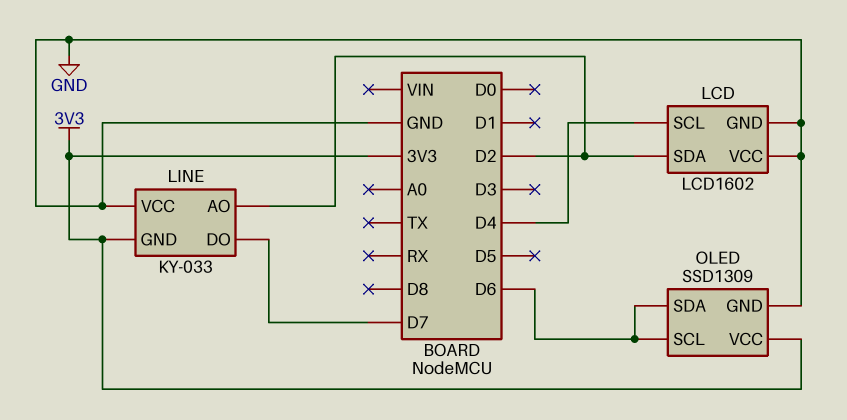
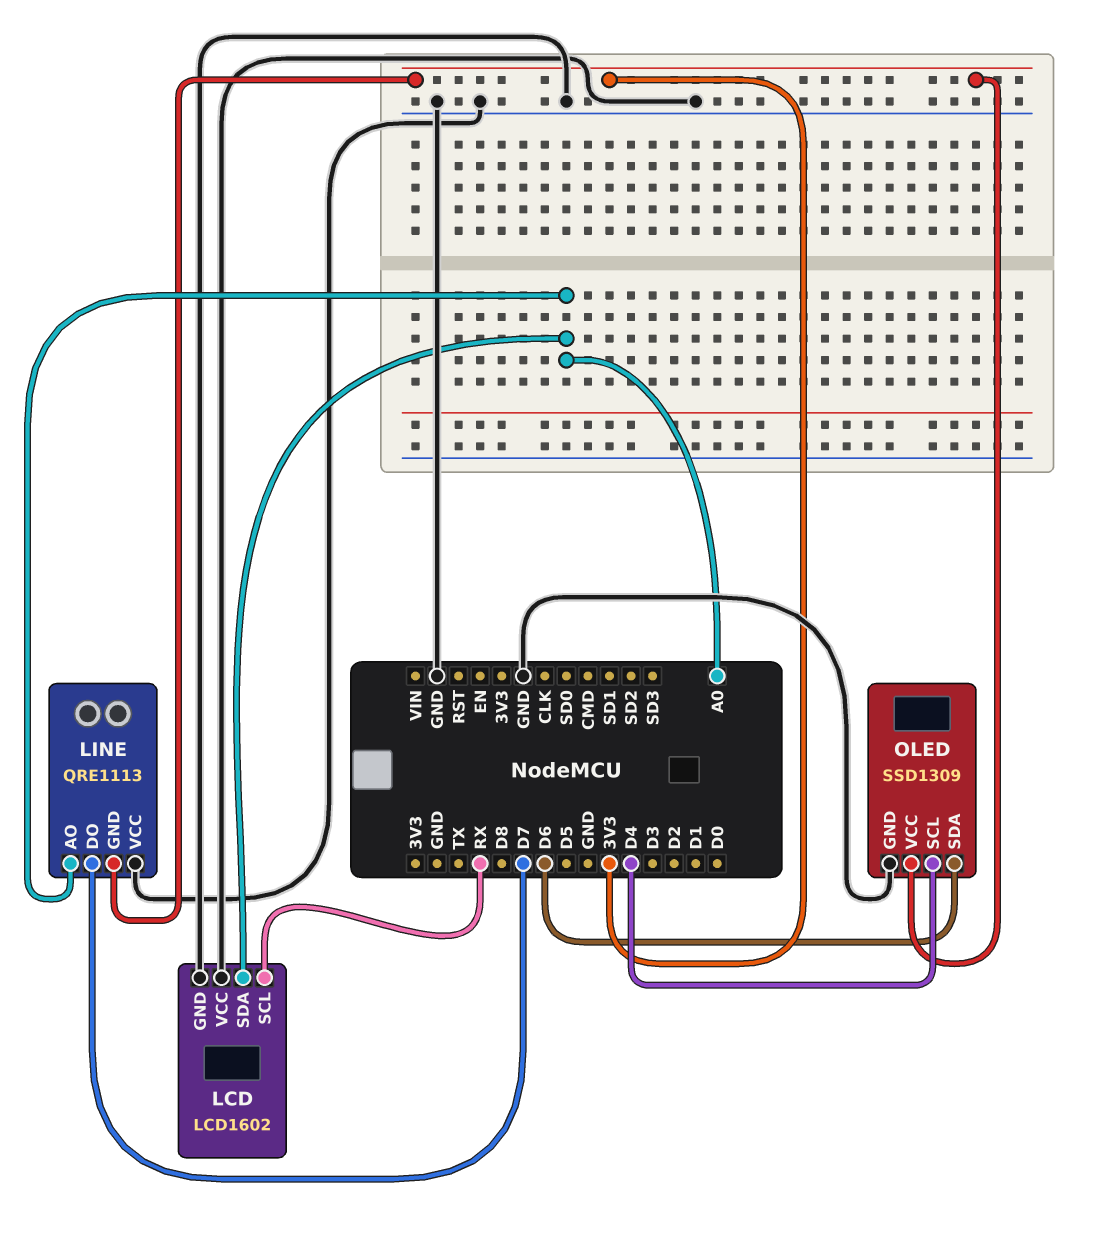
LCD pin SCL: D4 -> RX
LCD pin SDA: D2 -> A0
LINE: KY-033 -> QRE1113
LINE pin AO: D2 -> A0
OLED pin SCL: D6 -> D4

